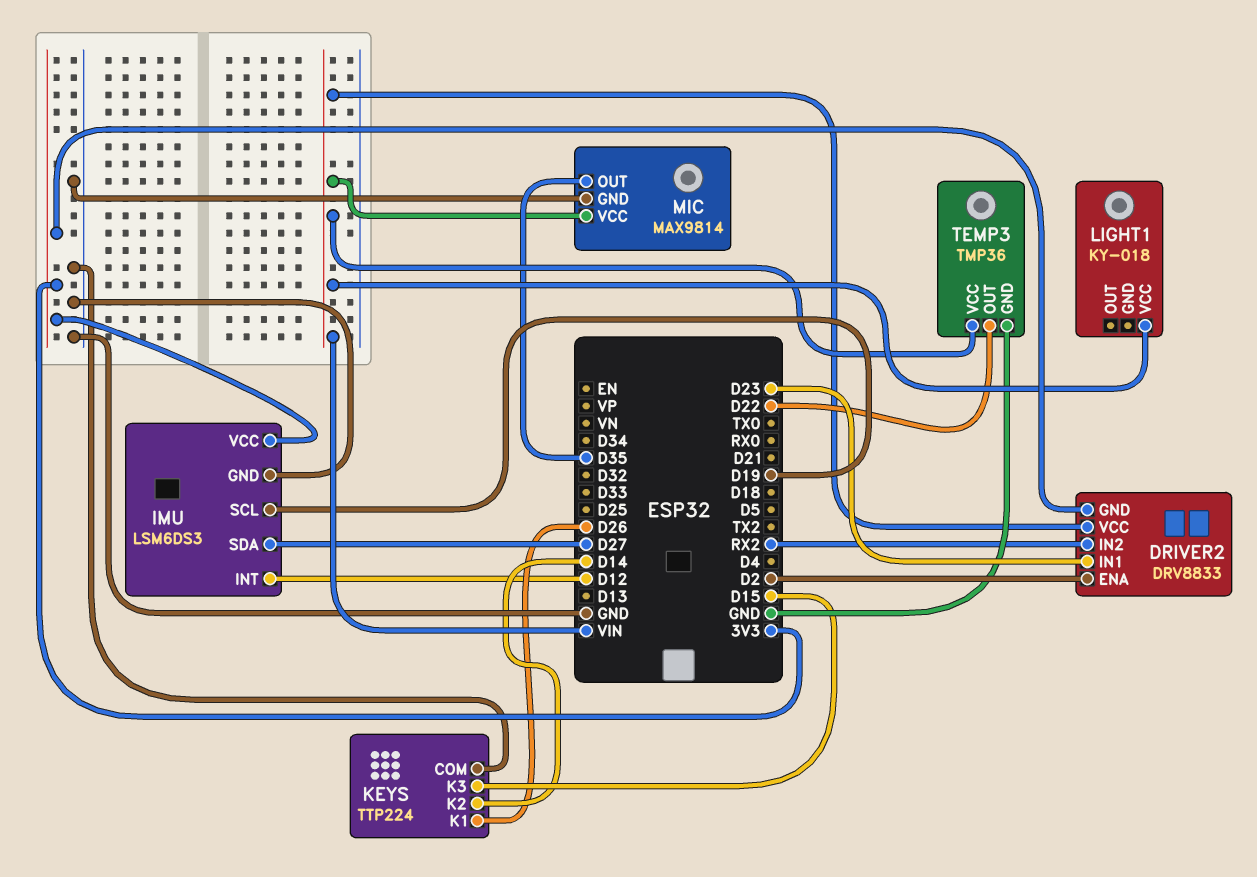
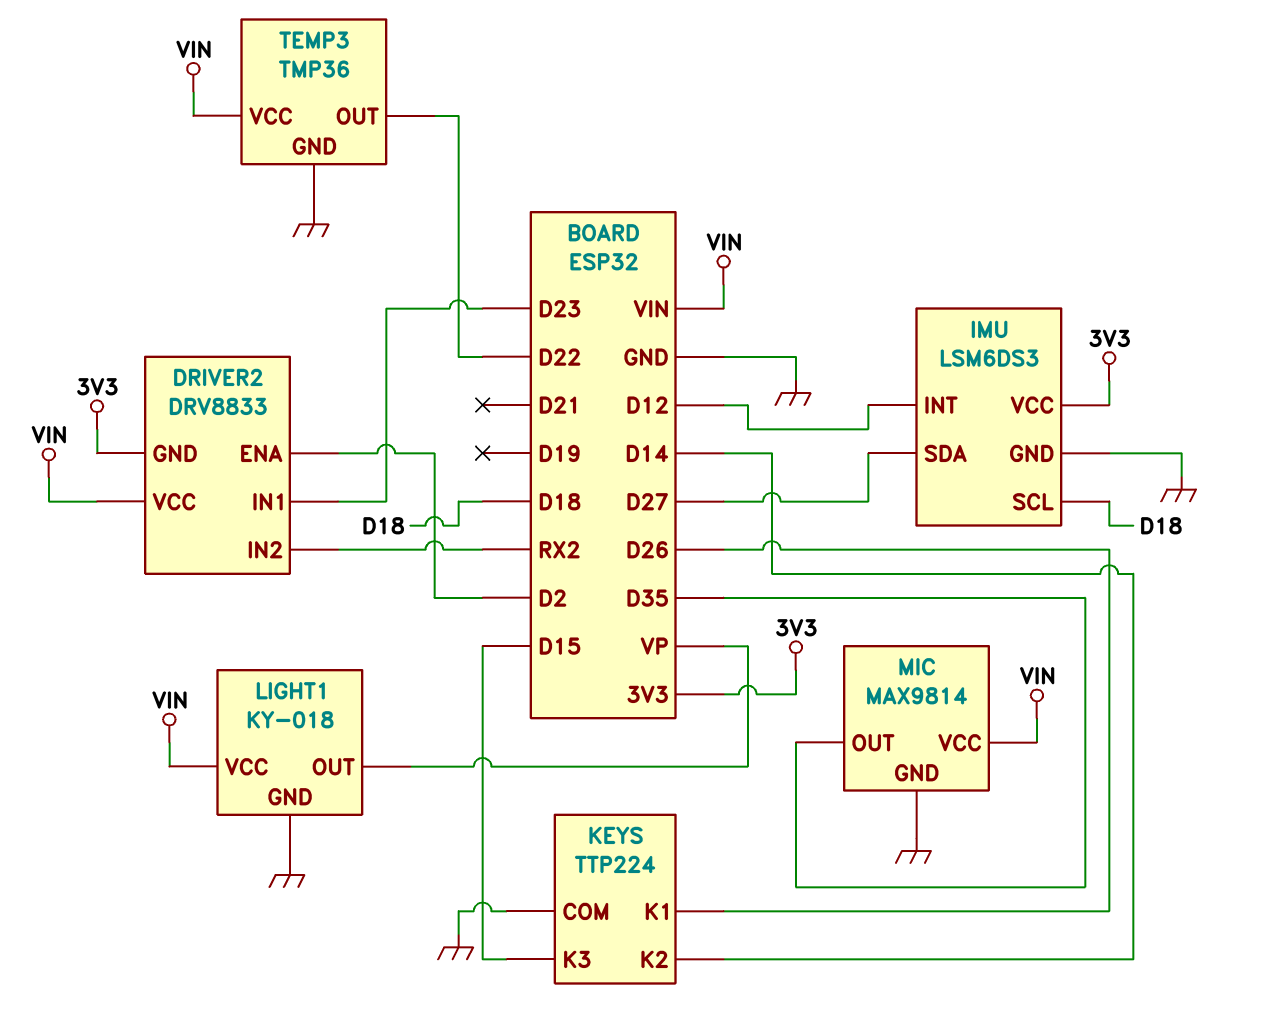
IMU pin SCL: D19 -> D18
LIGHT1 pin GND: none -> GND
LIGHT1 pin OUT: none -> VP

